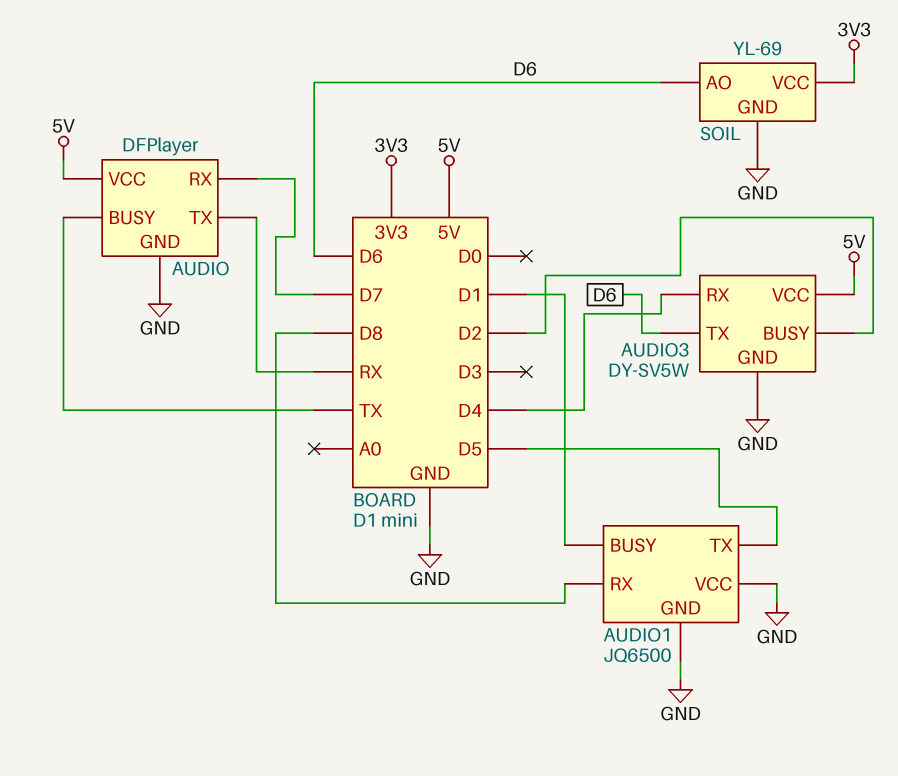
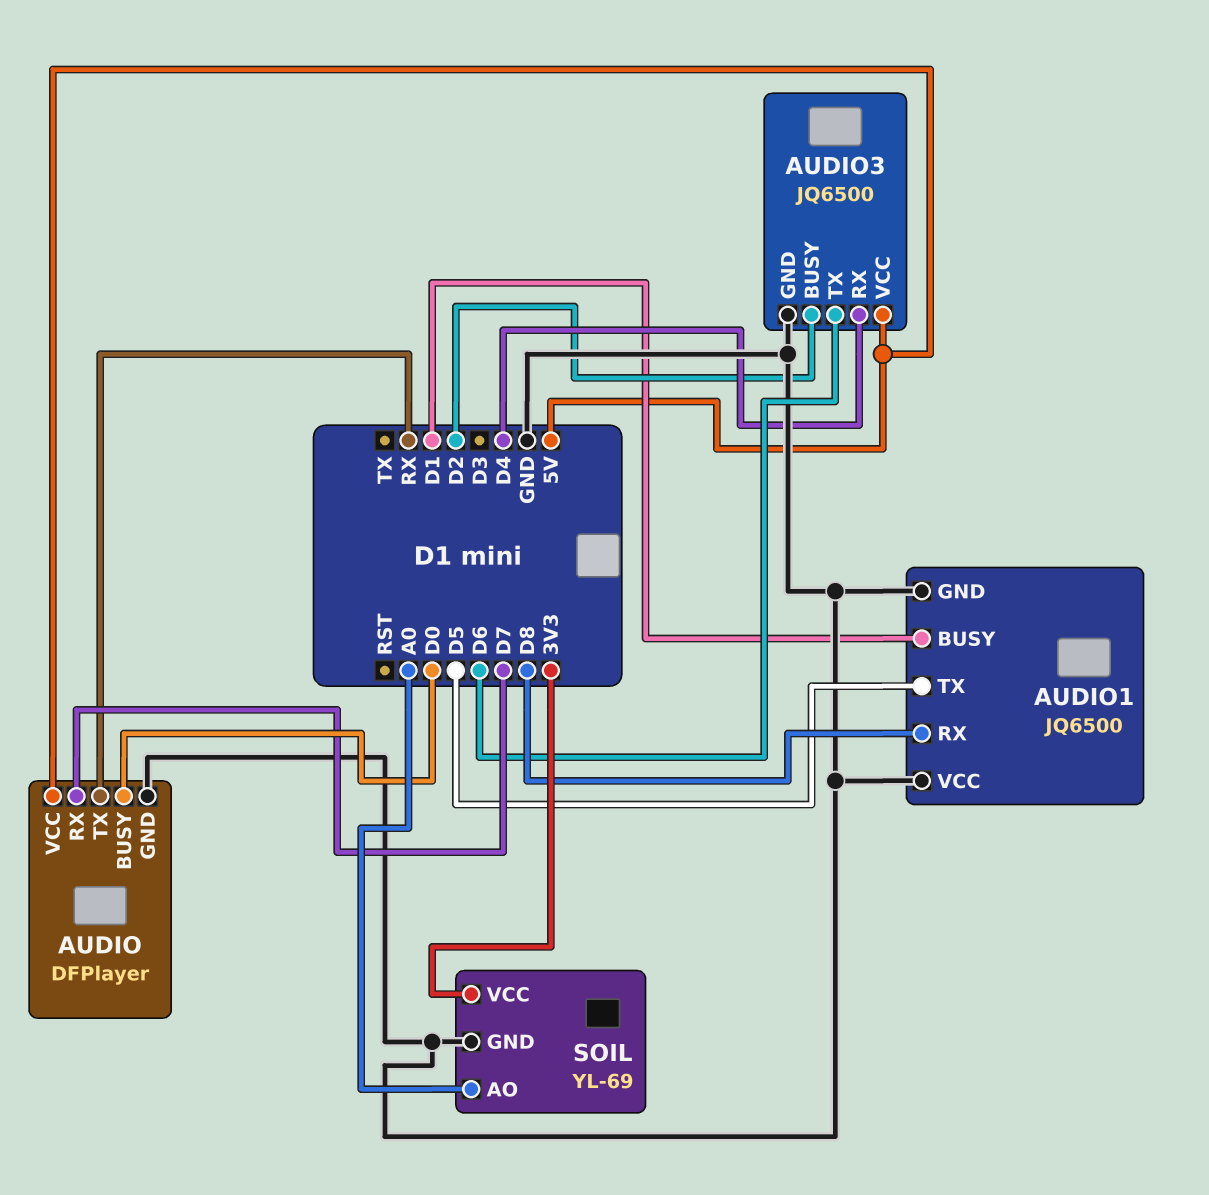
AUDIO pin BUSY: TX -> D0
AUDIO3: DY-SV5W -> JQ6500
SOIL pin AO: D6 -> A0

